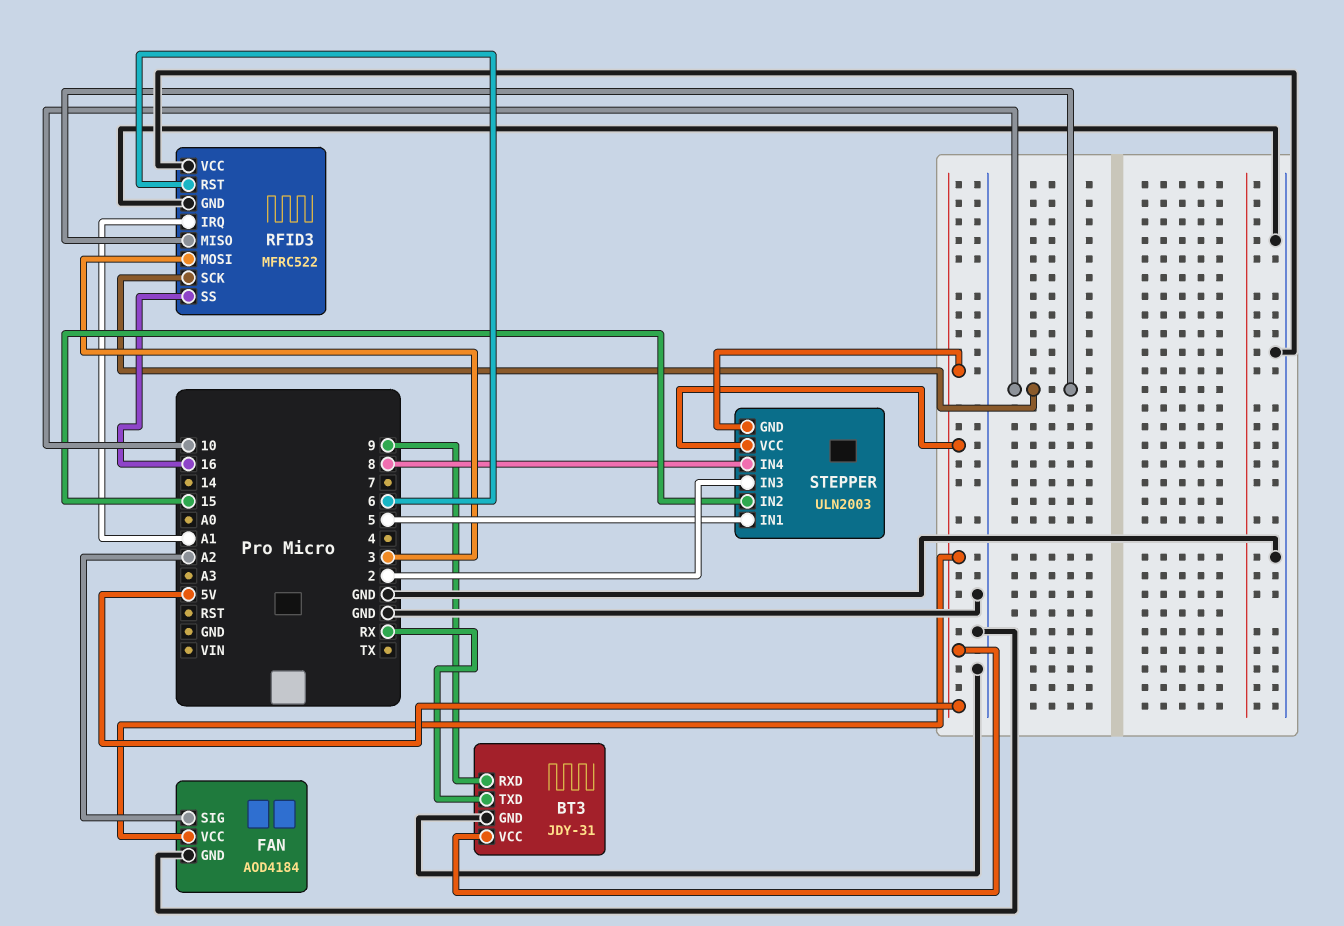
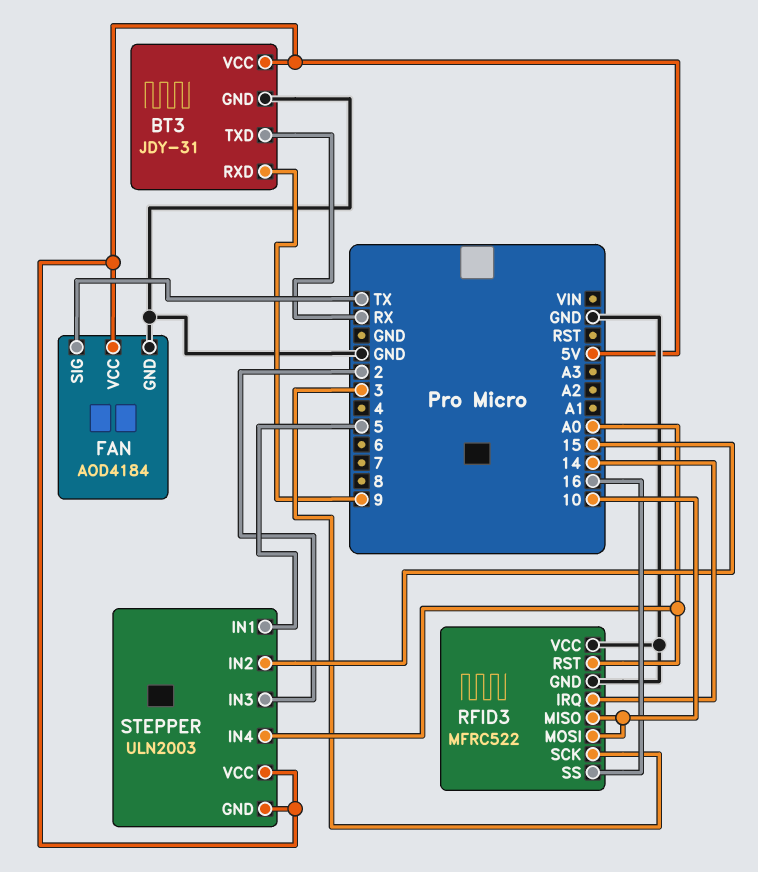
FAN pin SIG: A2 -> TX
RFID3 pin IRQ: A1 -> 14
RFID3 pin MOSI: 3 -> 10
RFID3 pin RST: 6 -> A0
RFID3 pin SCK: 10 -> 3
STEPPER pin IN4: 8 -> A0

